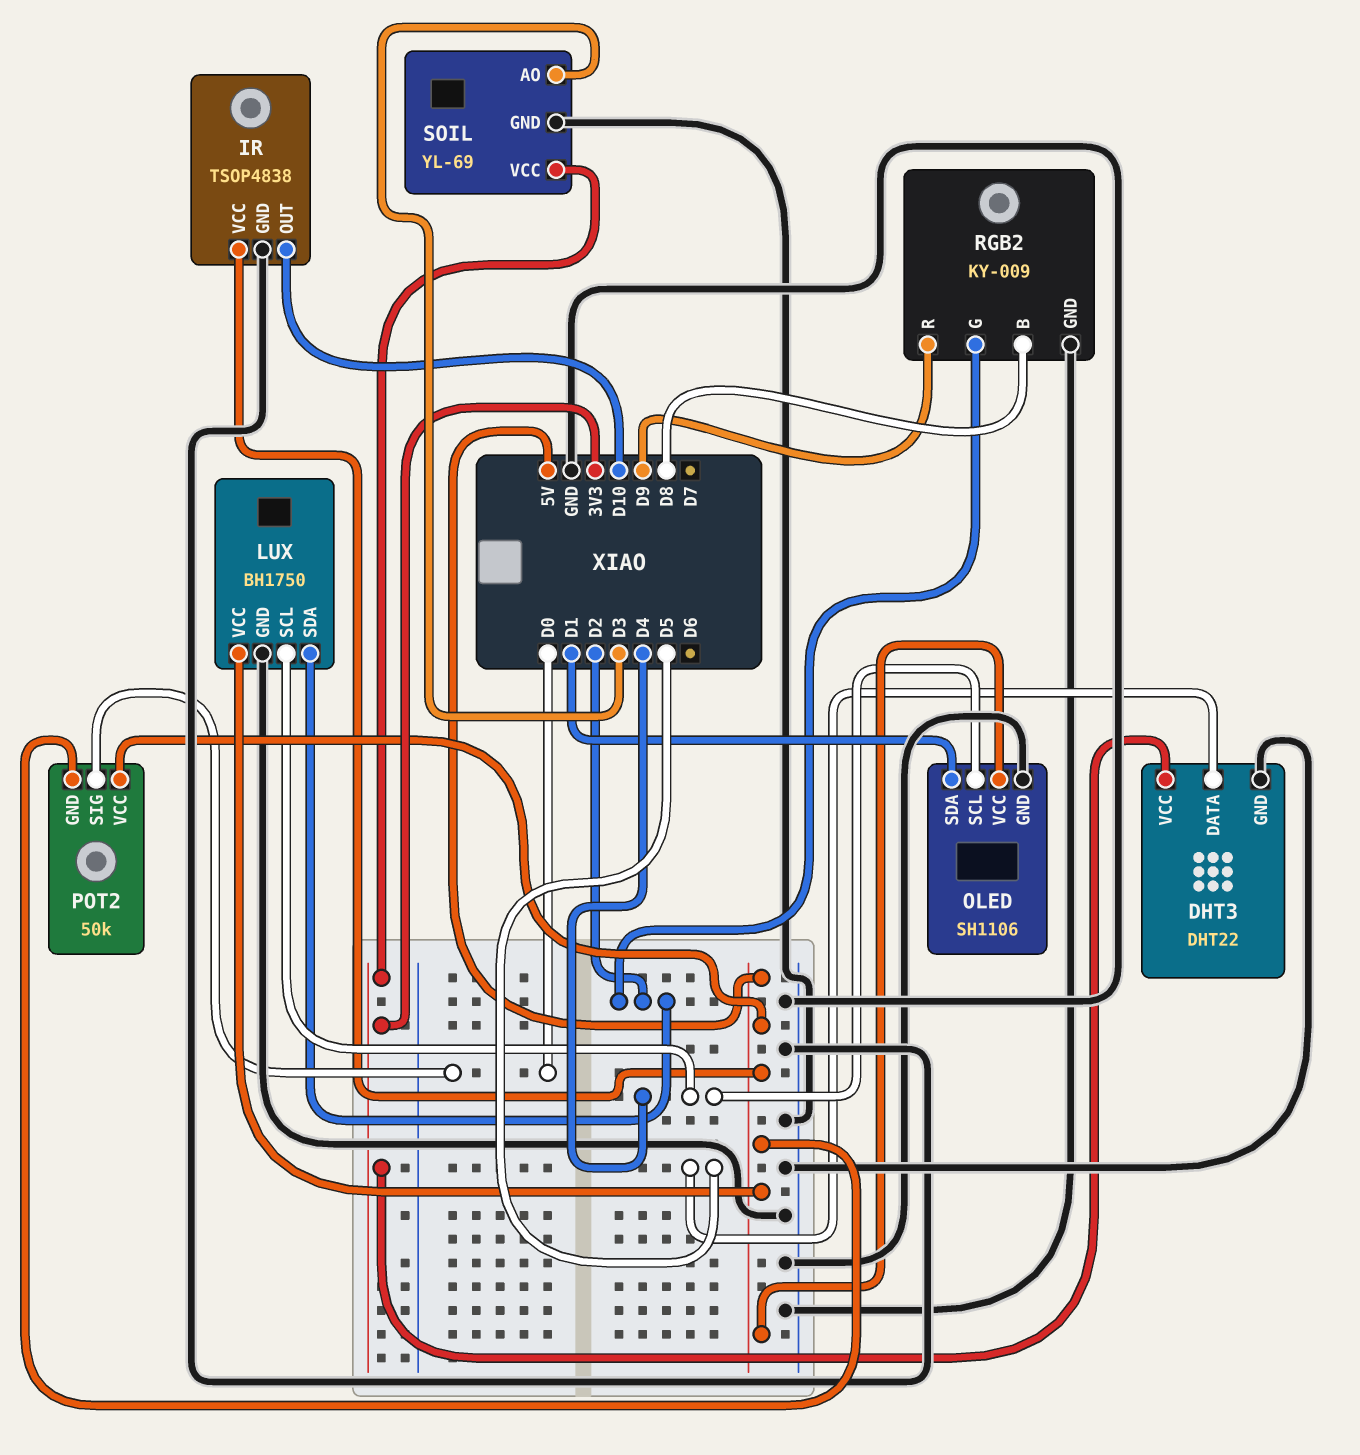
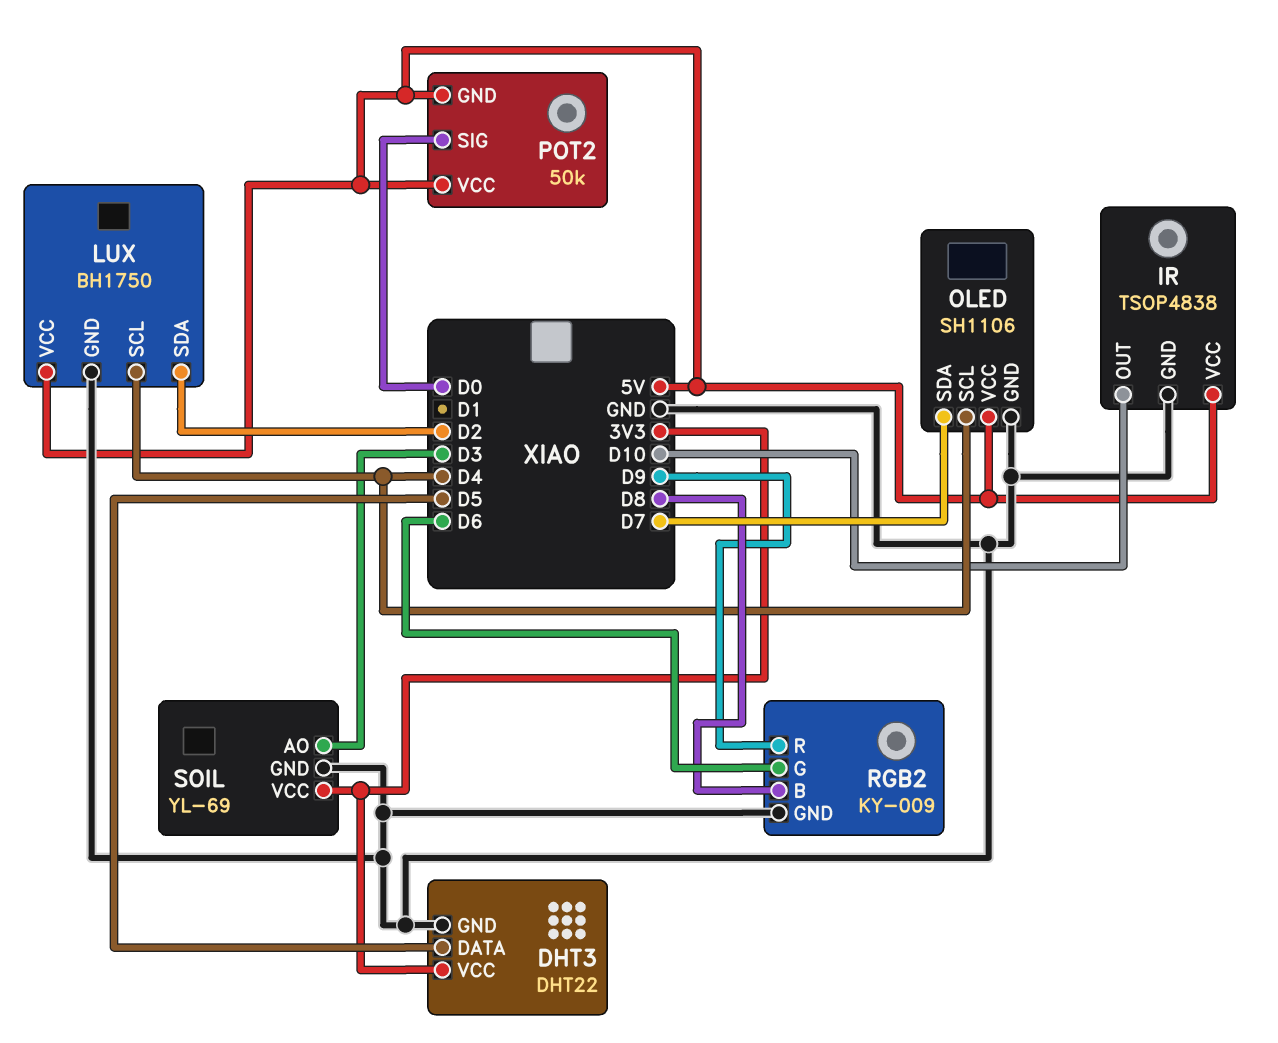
OLED pin SDA: D1 -> D7
RGB2 pin G: D2 -> D6

